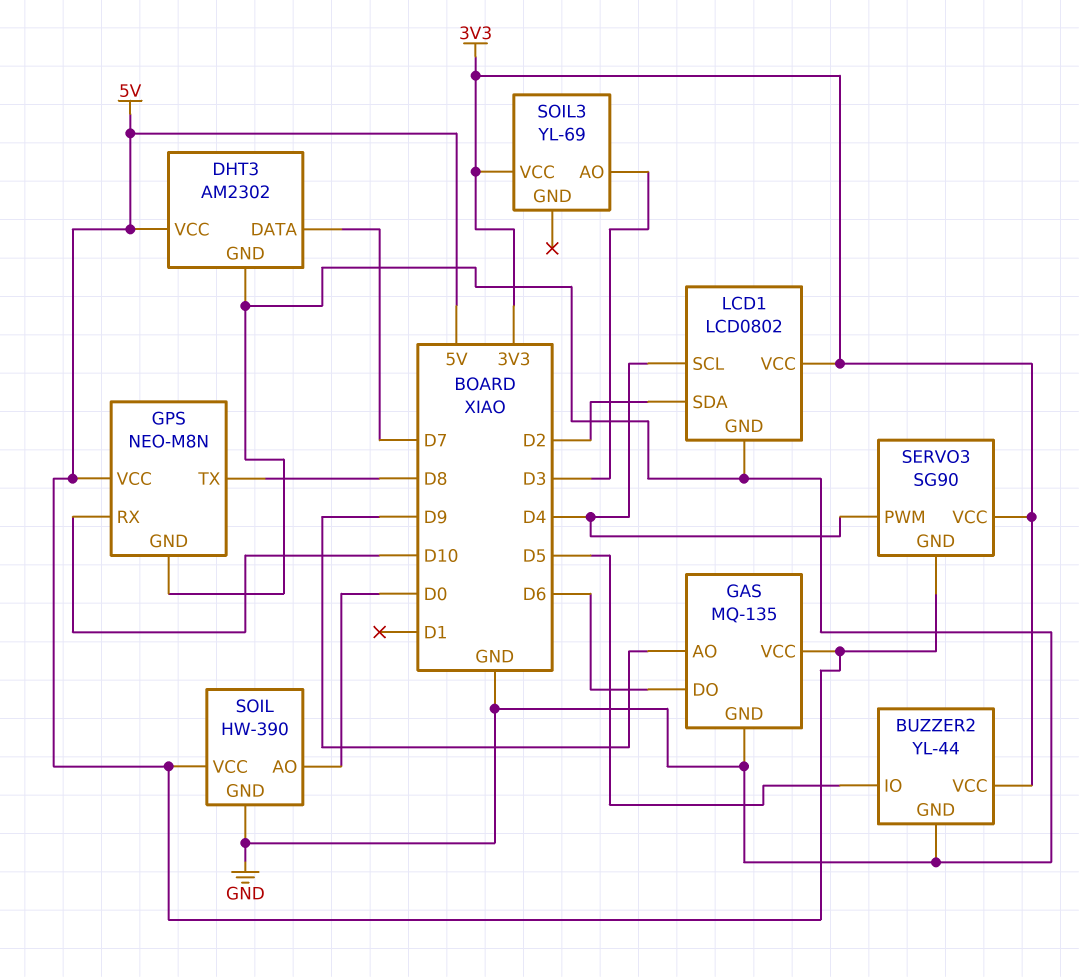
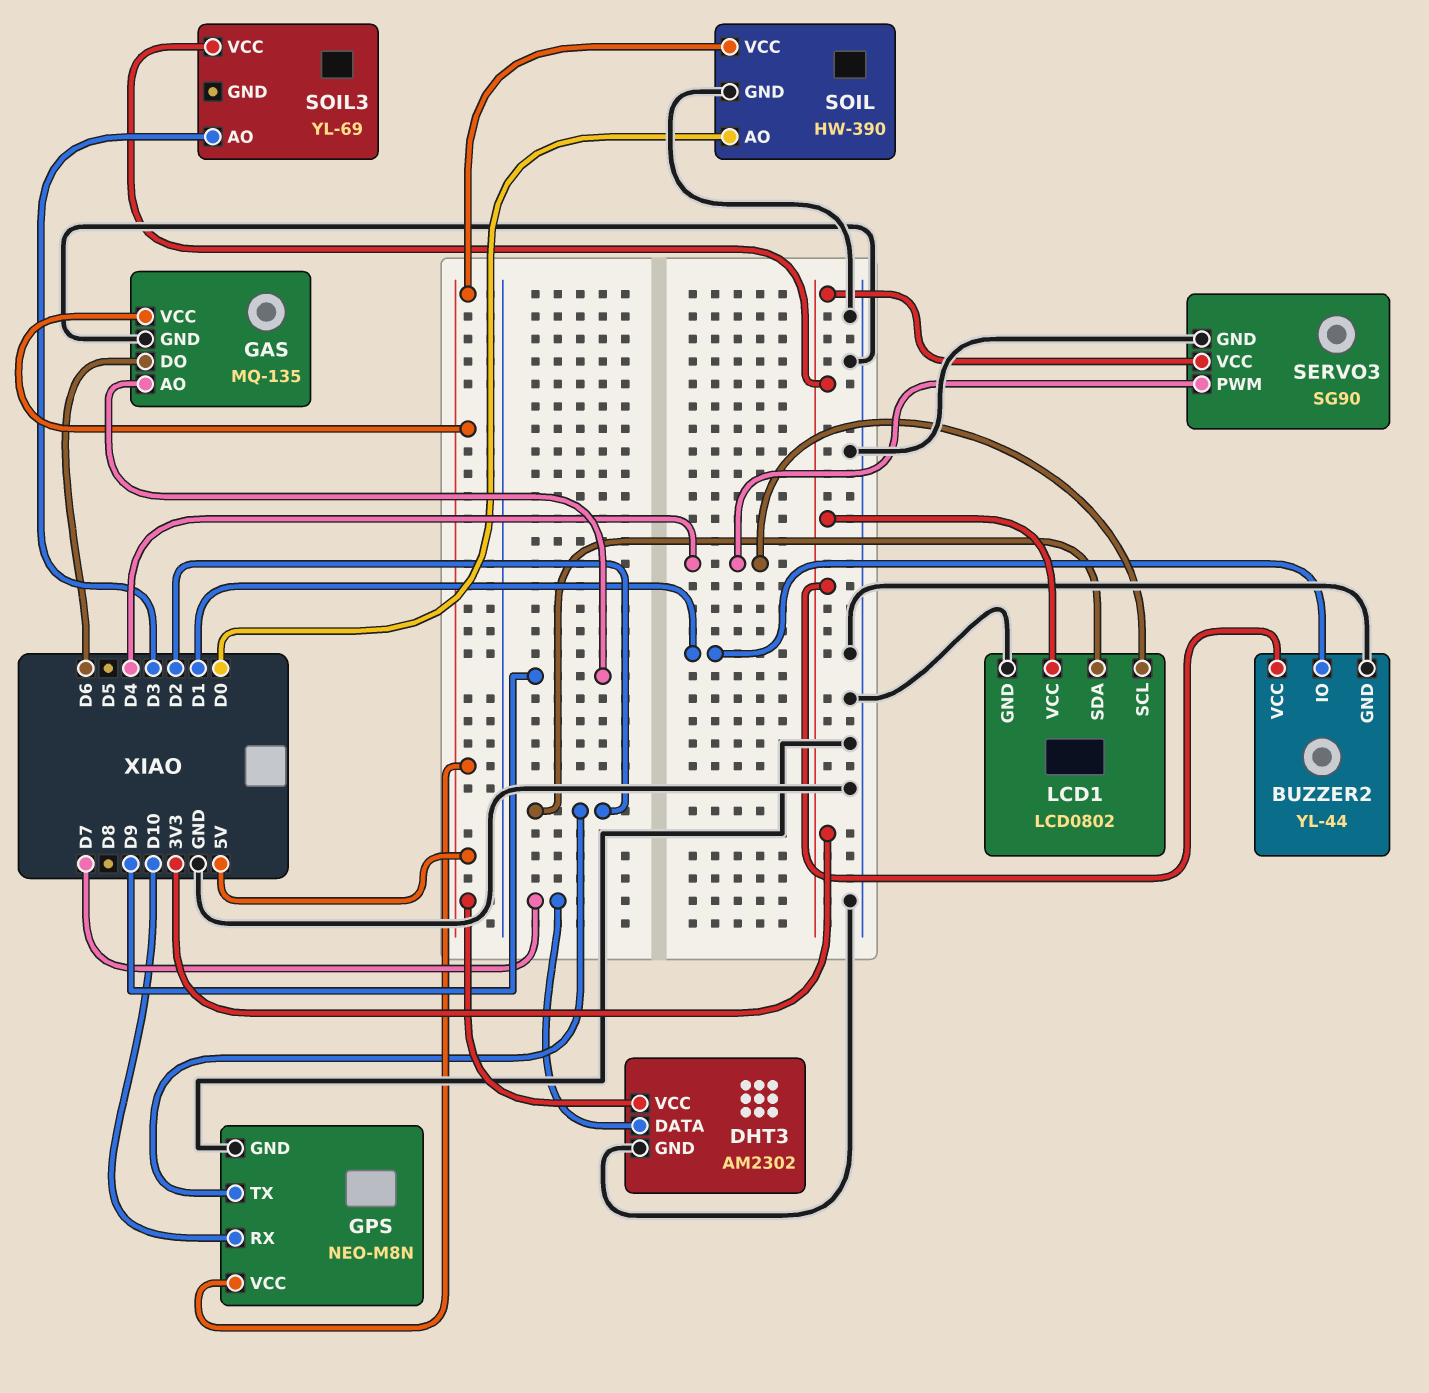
BUZZER2 pin IO: D5 -> D1
GPS pin TX: D8 -> D2
SERVO3 pin GND: 5V -> GND

